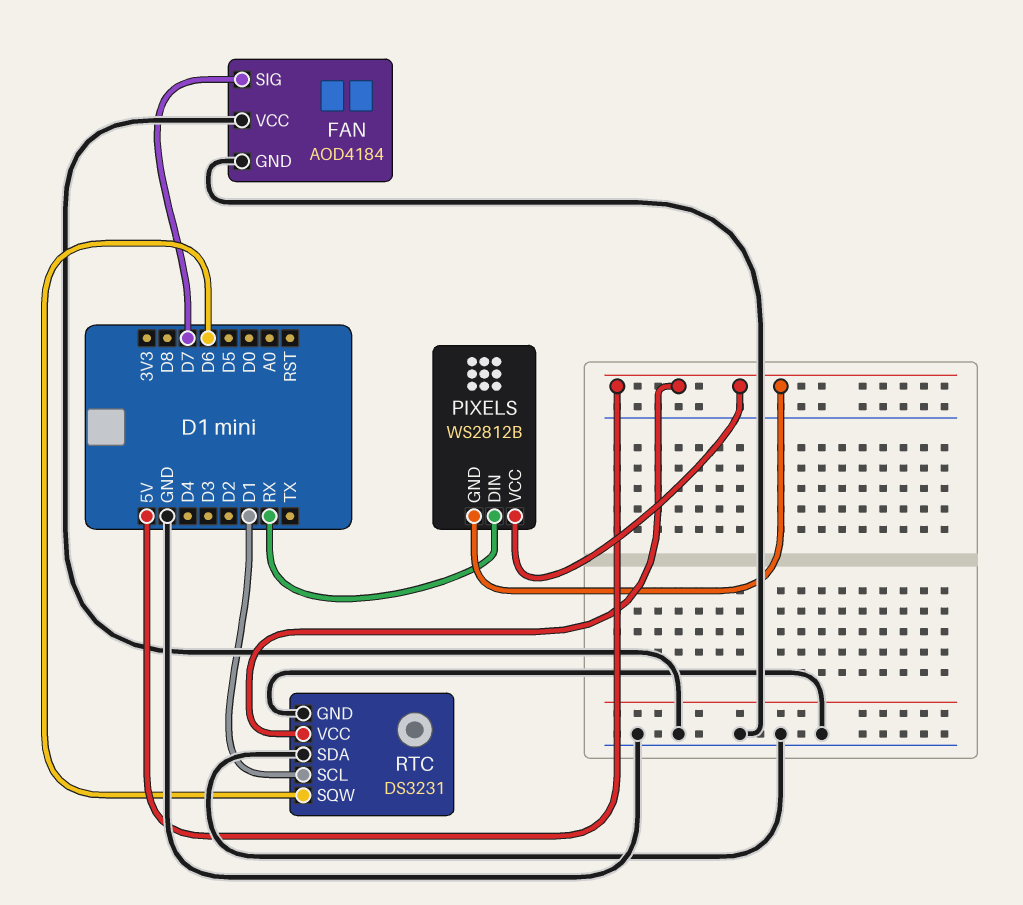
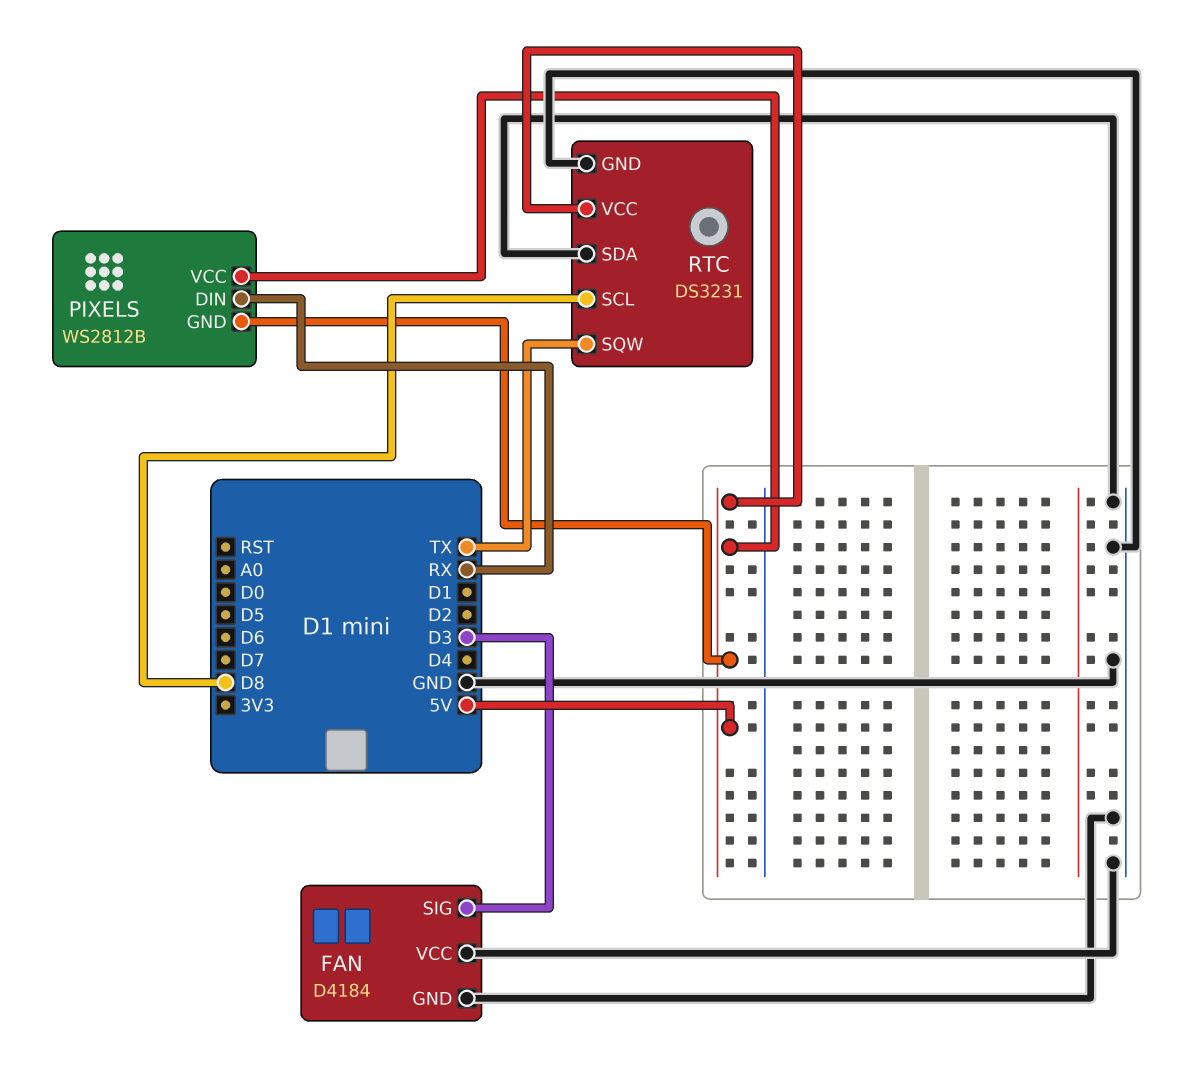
FAN: AOD4184 -> D4184
FAN pin SIG: D7 -> D3
RTC pin SCL: D1 -> D8
RTC pin SQW: D6 -> TX

